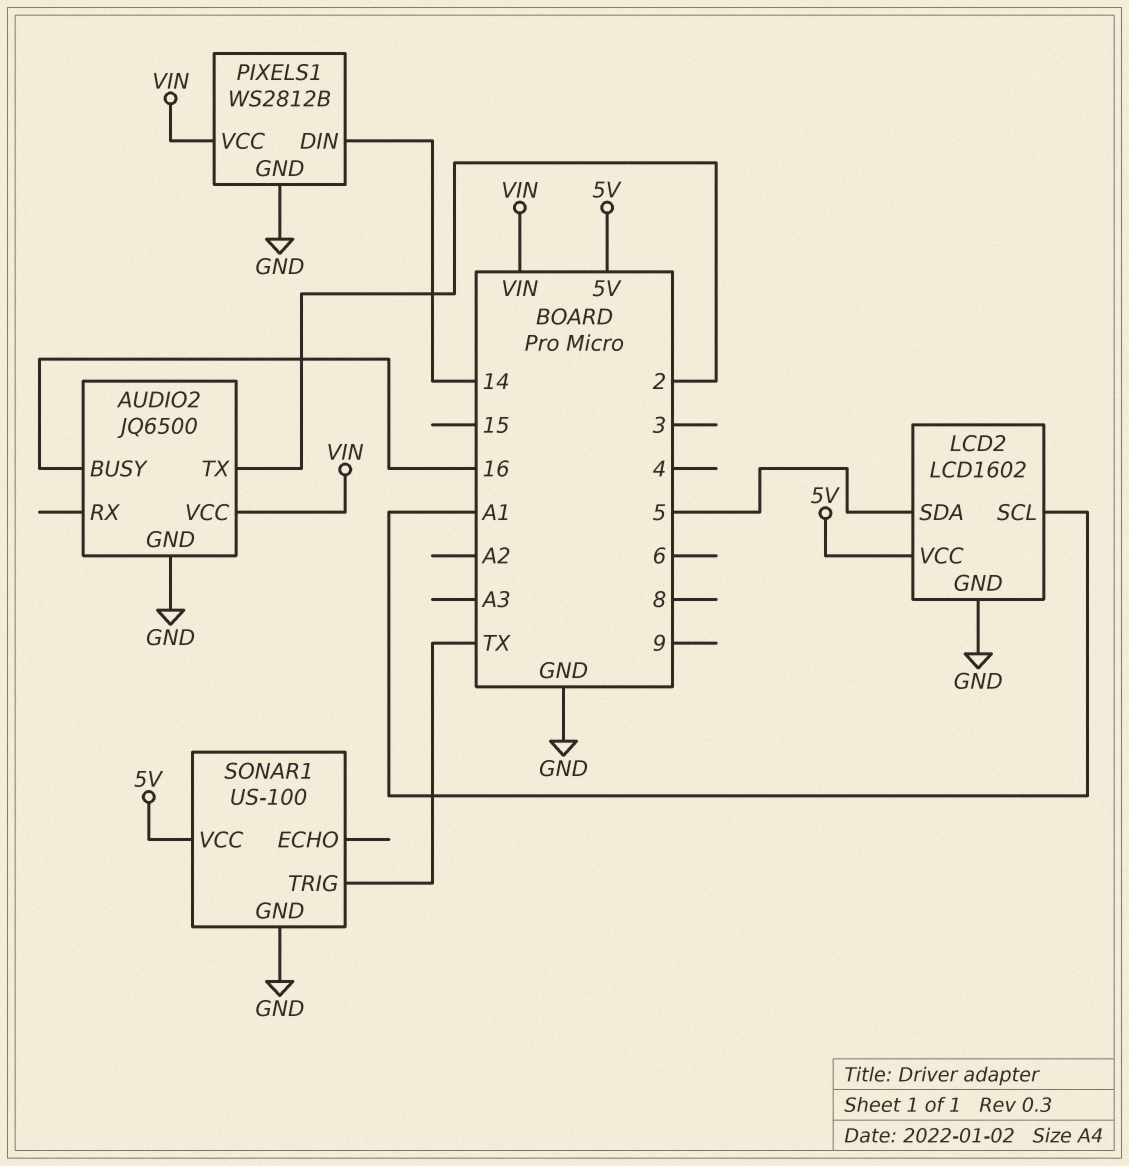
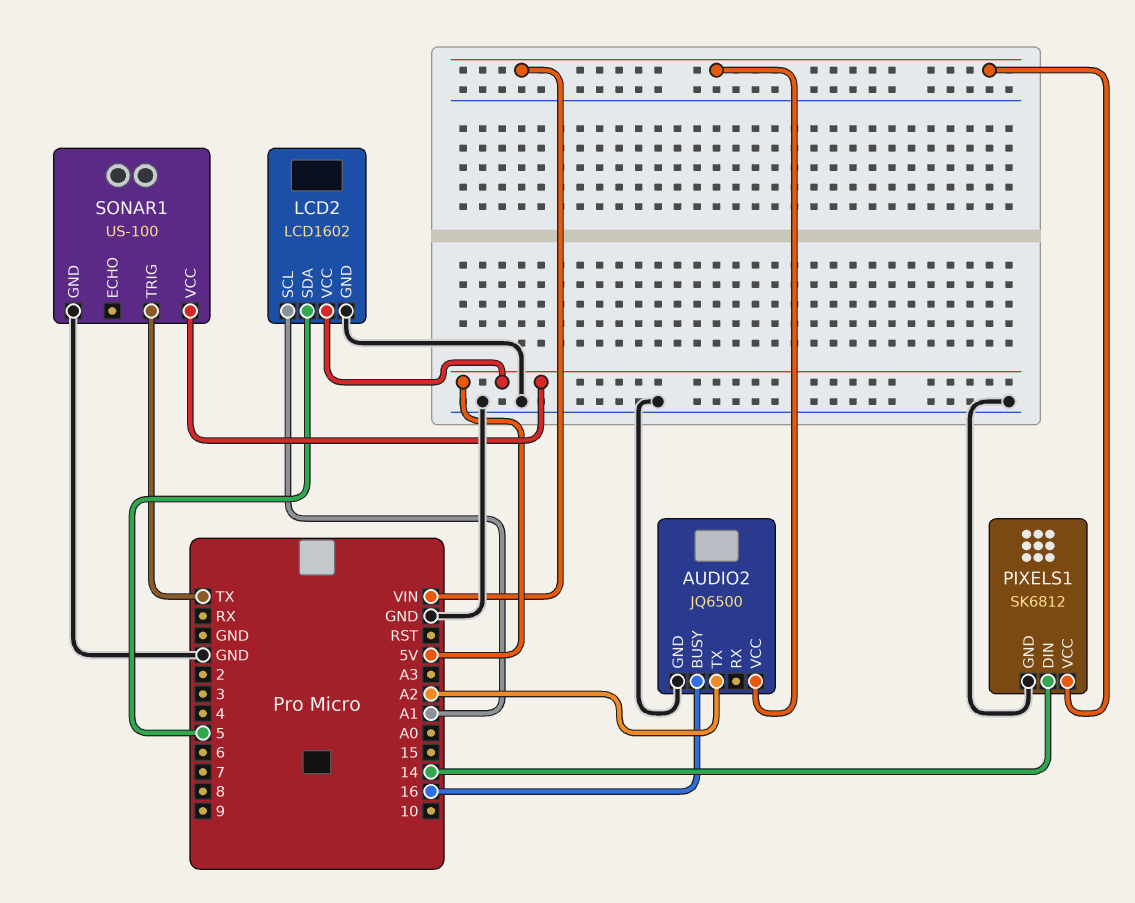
AUDIO2 pin TX: 2 -> A2
PIXELS1: WS2812B -> SK6812

